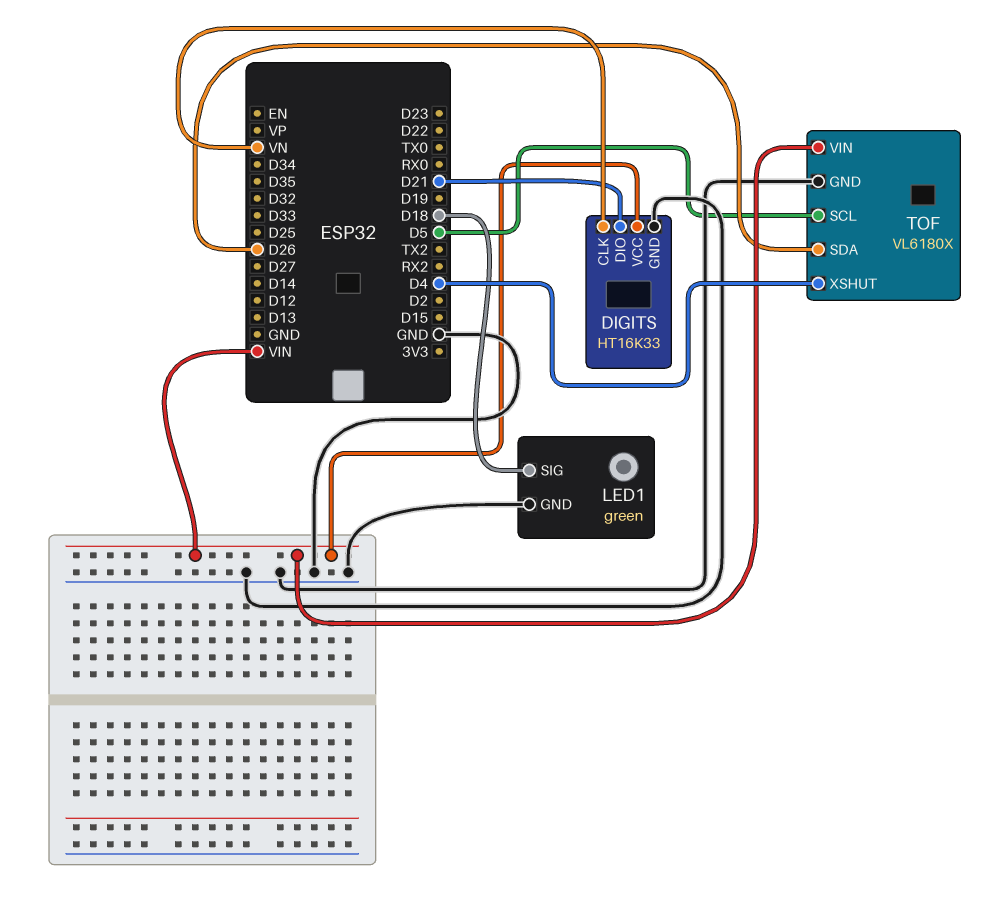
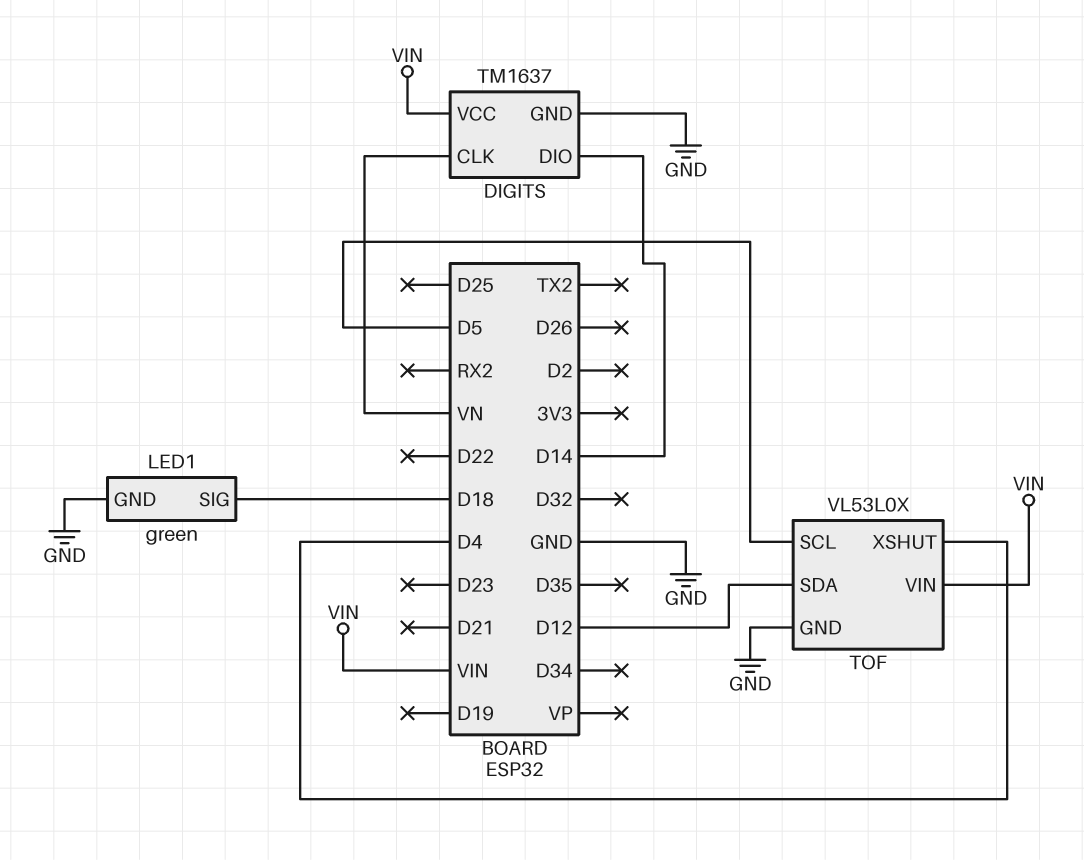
DIGITS: HT16K33 -> TM1637
DIGITS pin DIO: D21 -> D14
TOF: VL6180X -> VL53L0X
TOF pin SDA: D26 -> D12

